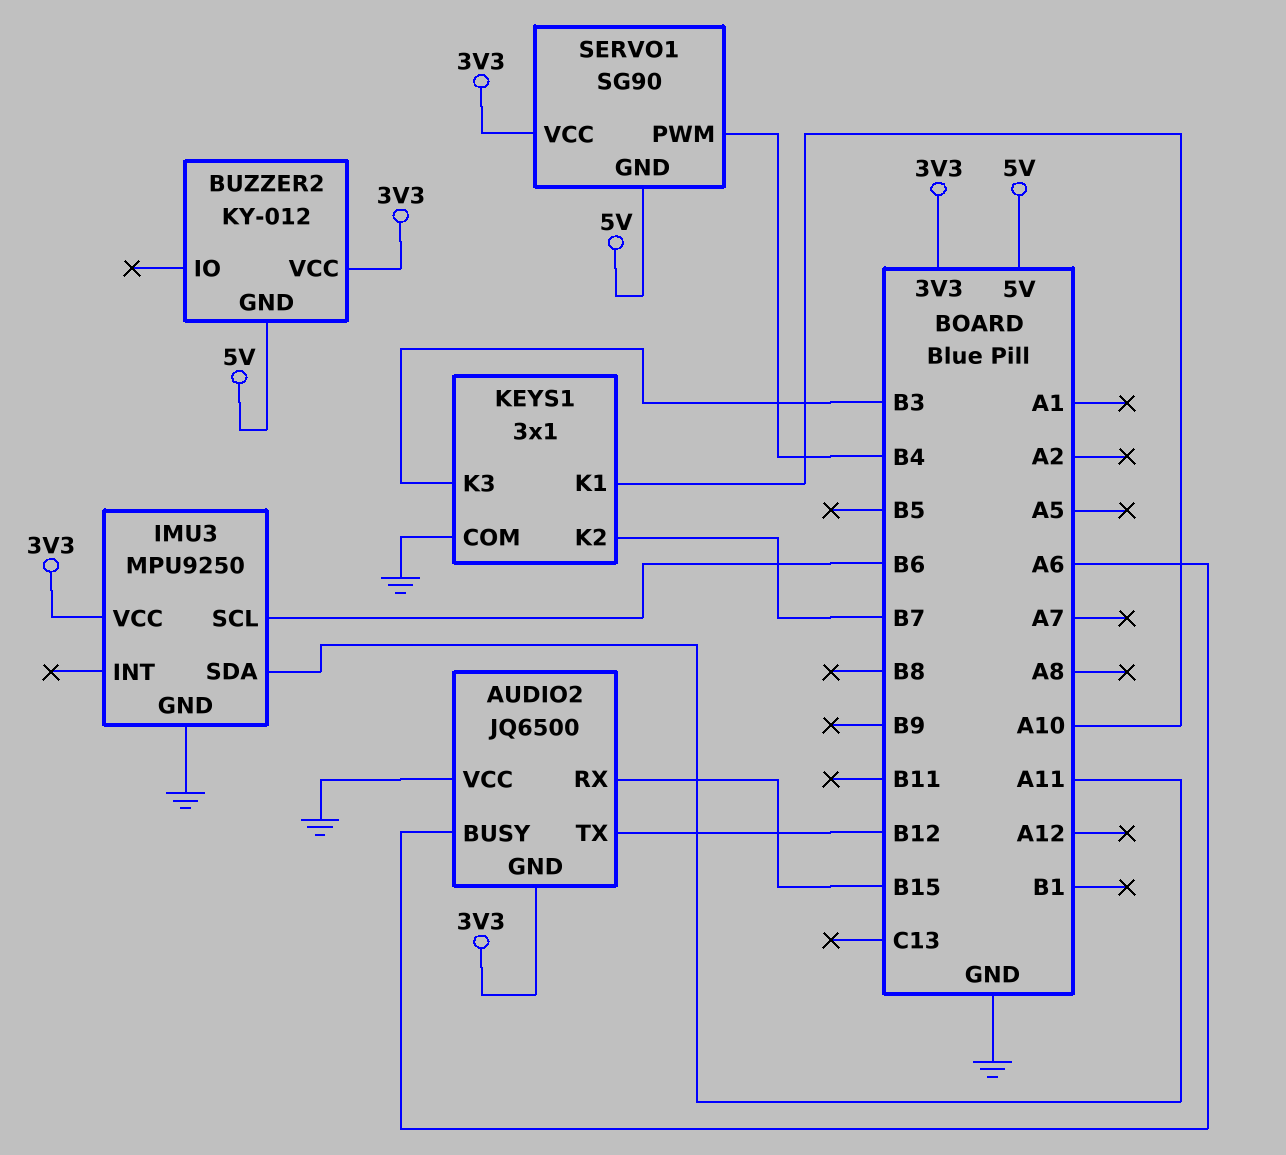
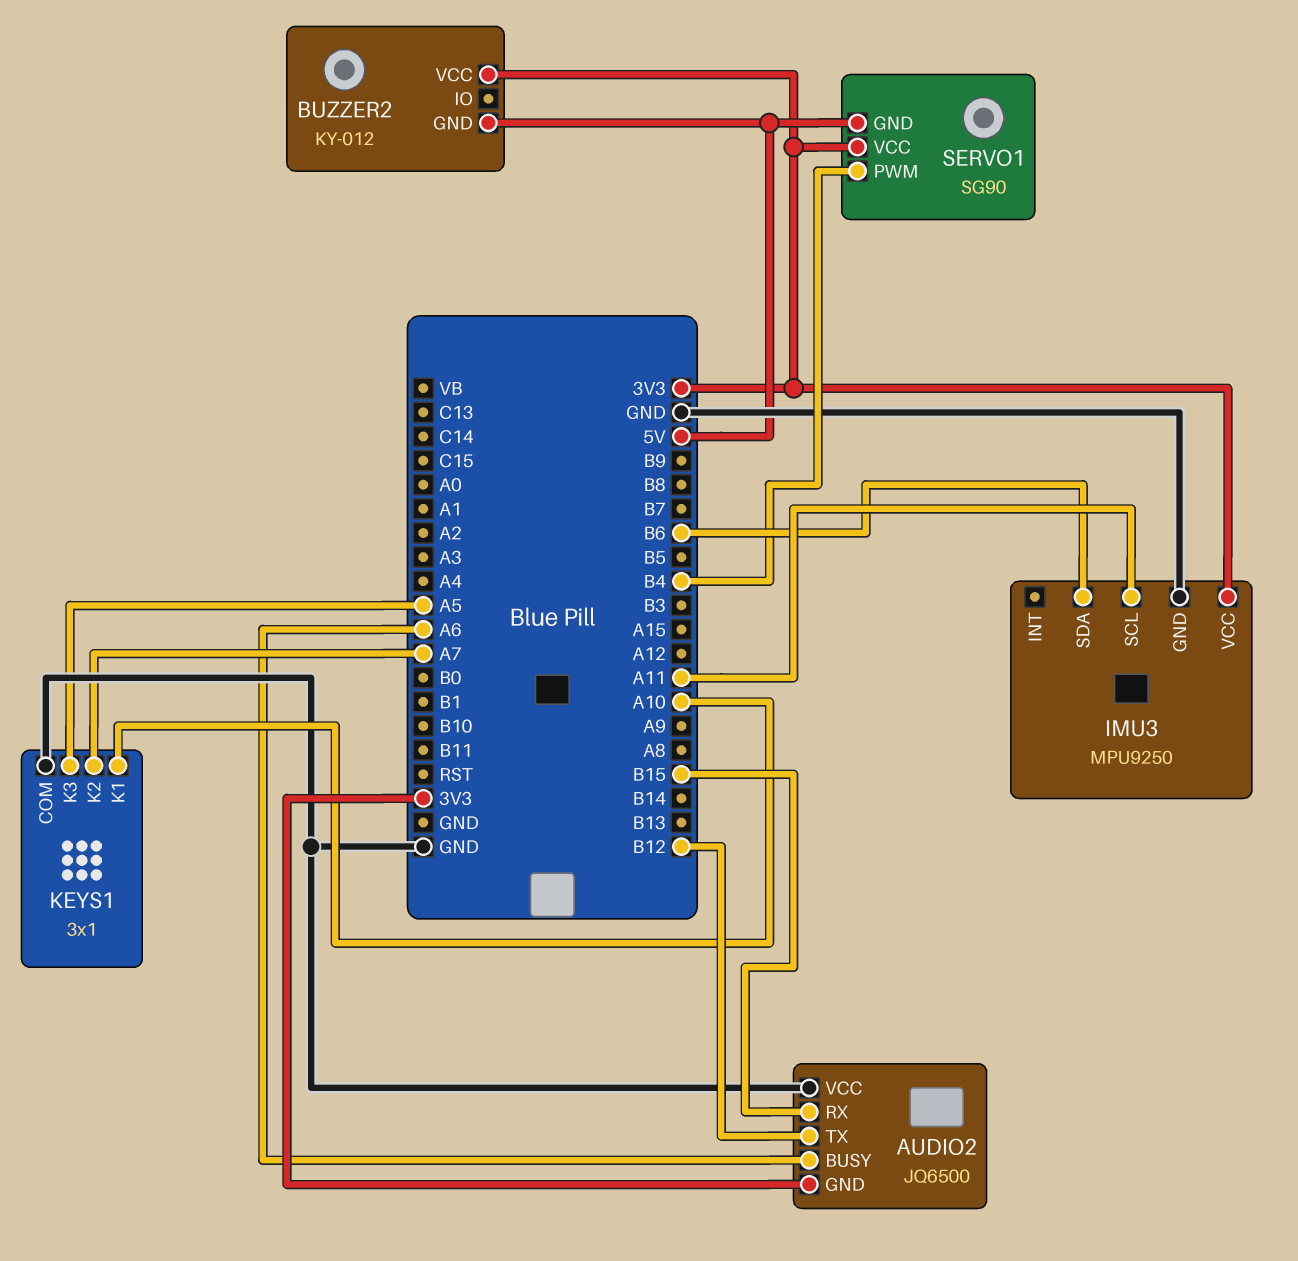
IMU3 pin SCL: B6 -> A11
IMU3 pin SDA: A11 -> B6
KEYS1 pin K2: B7 -> A7
KEYS1 pin K3: B3 -> A5

